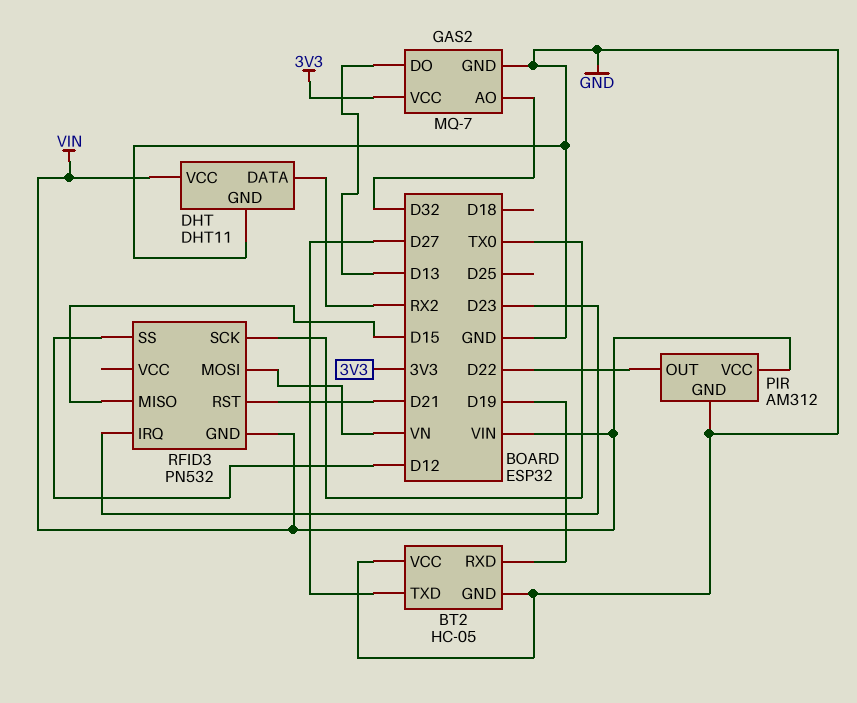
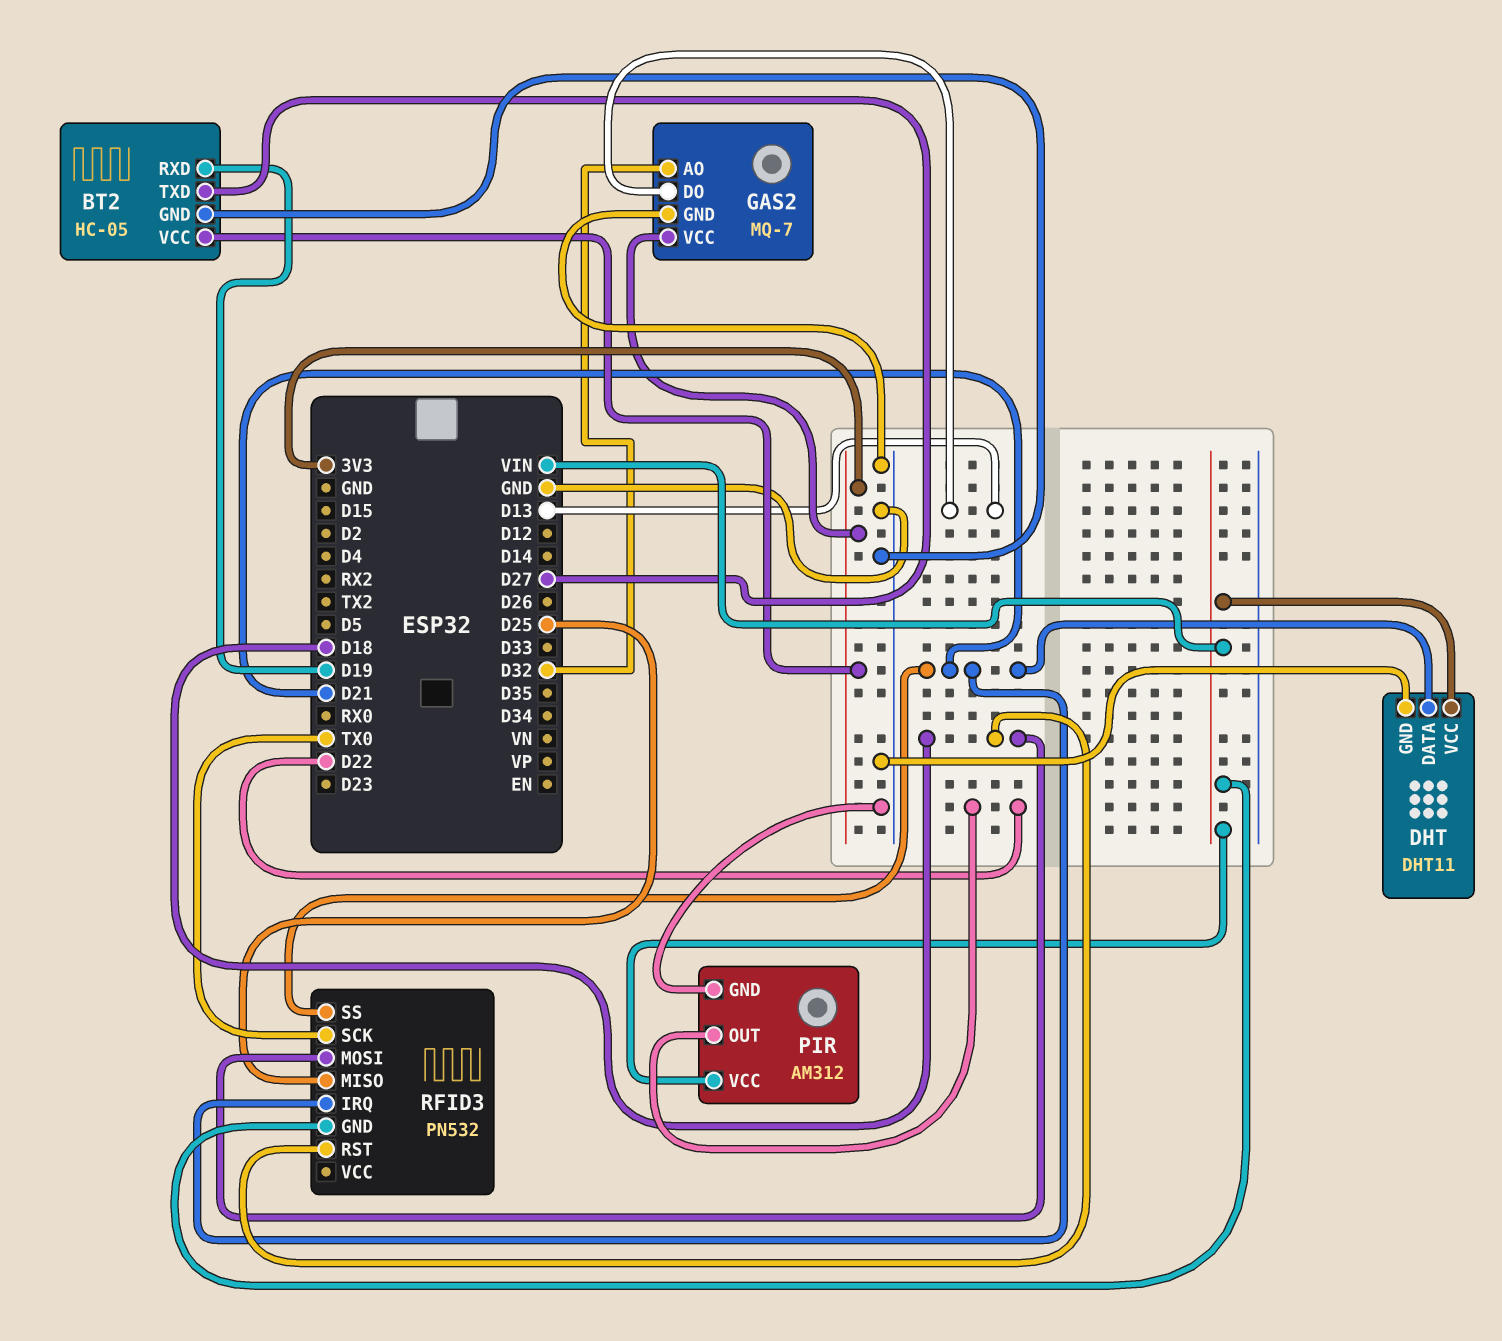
BT2 pin VCC: GND -> 3V3
DHT pin DATA: RX2 -> D21
RFID3 pin IRQ: D23 -> D21
RFID3 pin MISO: D15 -> D25
RFID3 pin MOSI: VN -> D18
RFID3 pin RST: D21 -> D18
RFID3 pin SS: D12 -> D21

